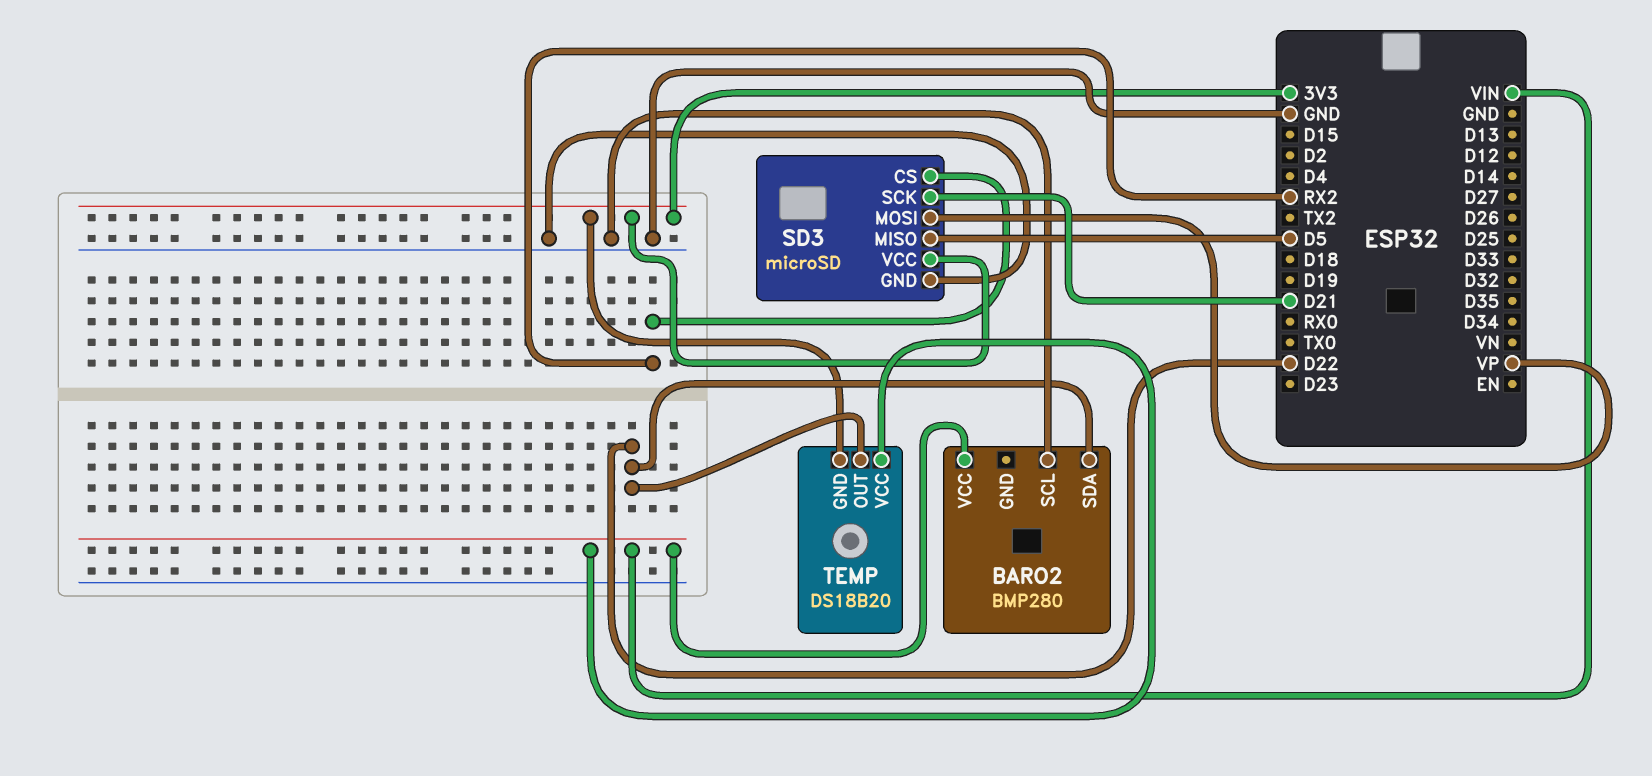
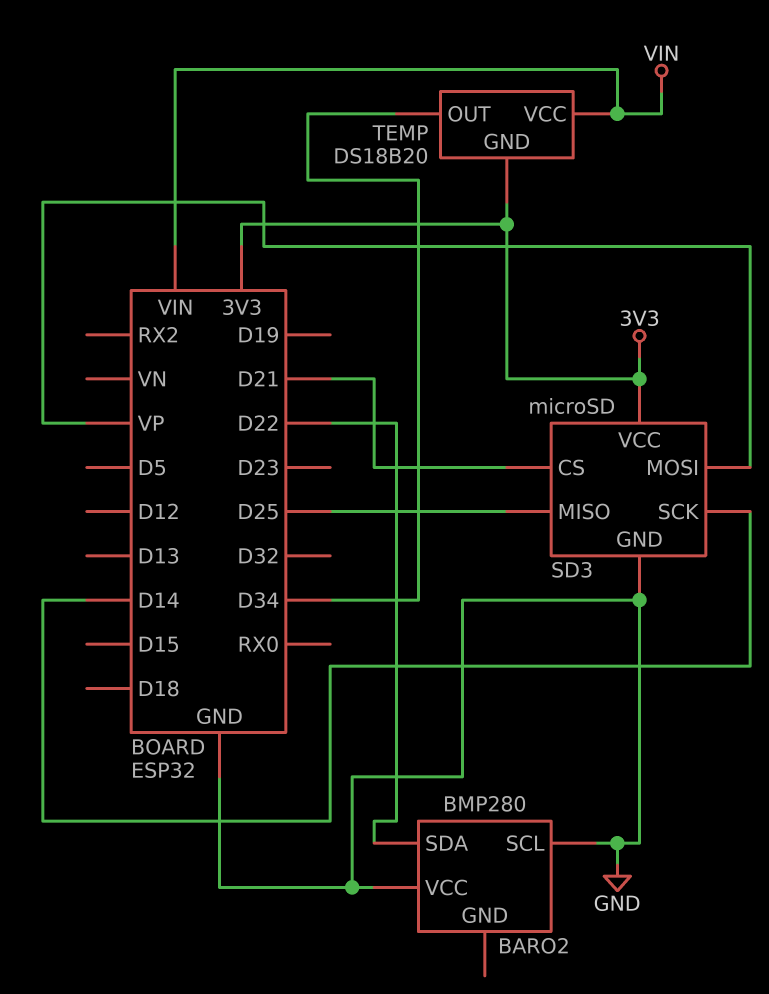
BARO2 pin VCC: VIN -> GND
SD3 pin CS: RX2 -> D21
SD3 pin MISO: D5 -> D25
SD3 pin SCK: D21 -> D14
TEMP pin OUT: D22 -> D34

